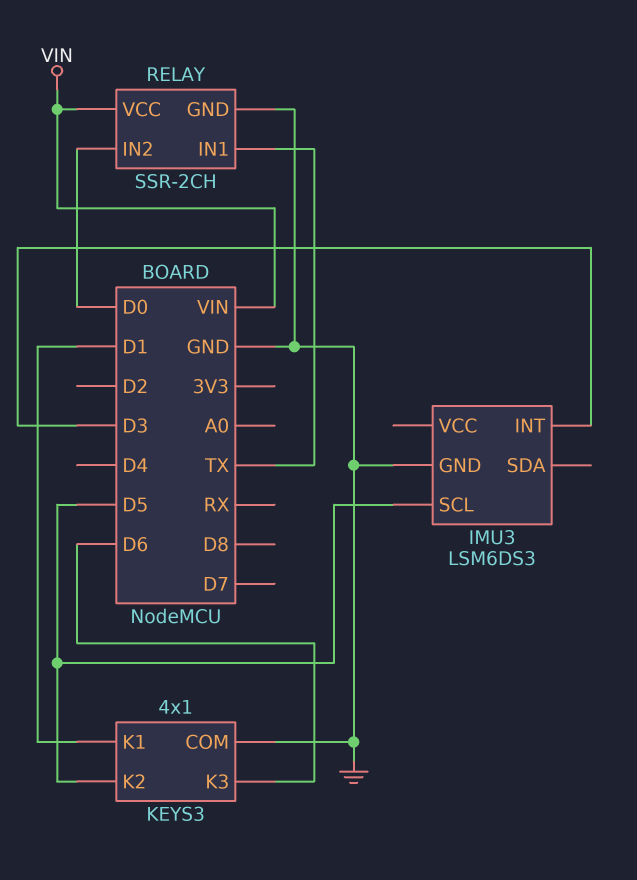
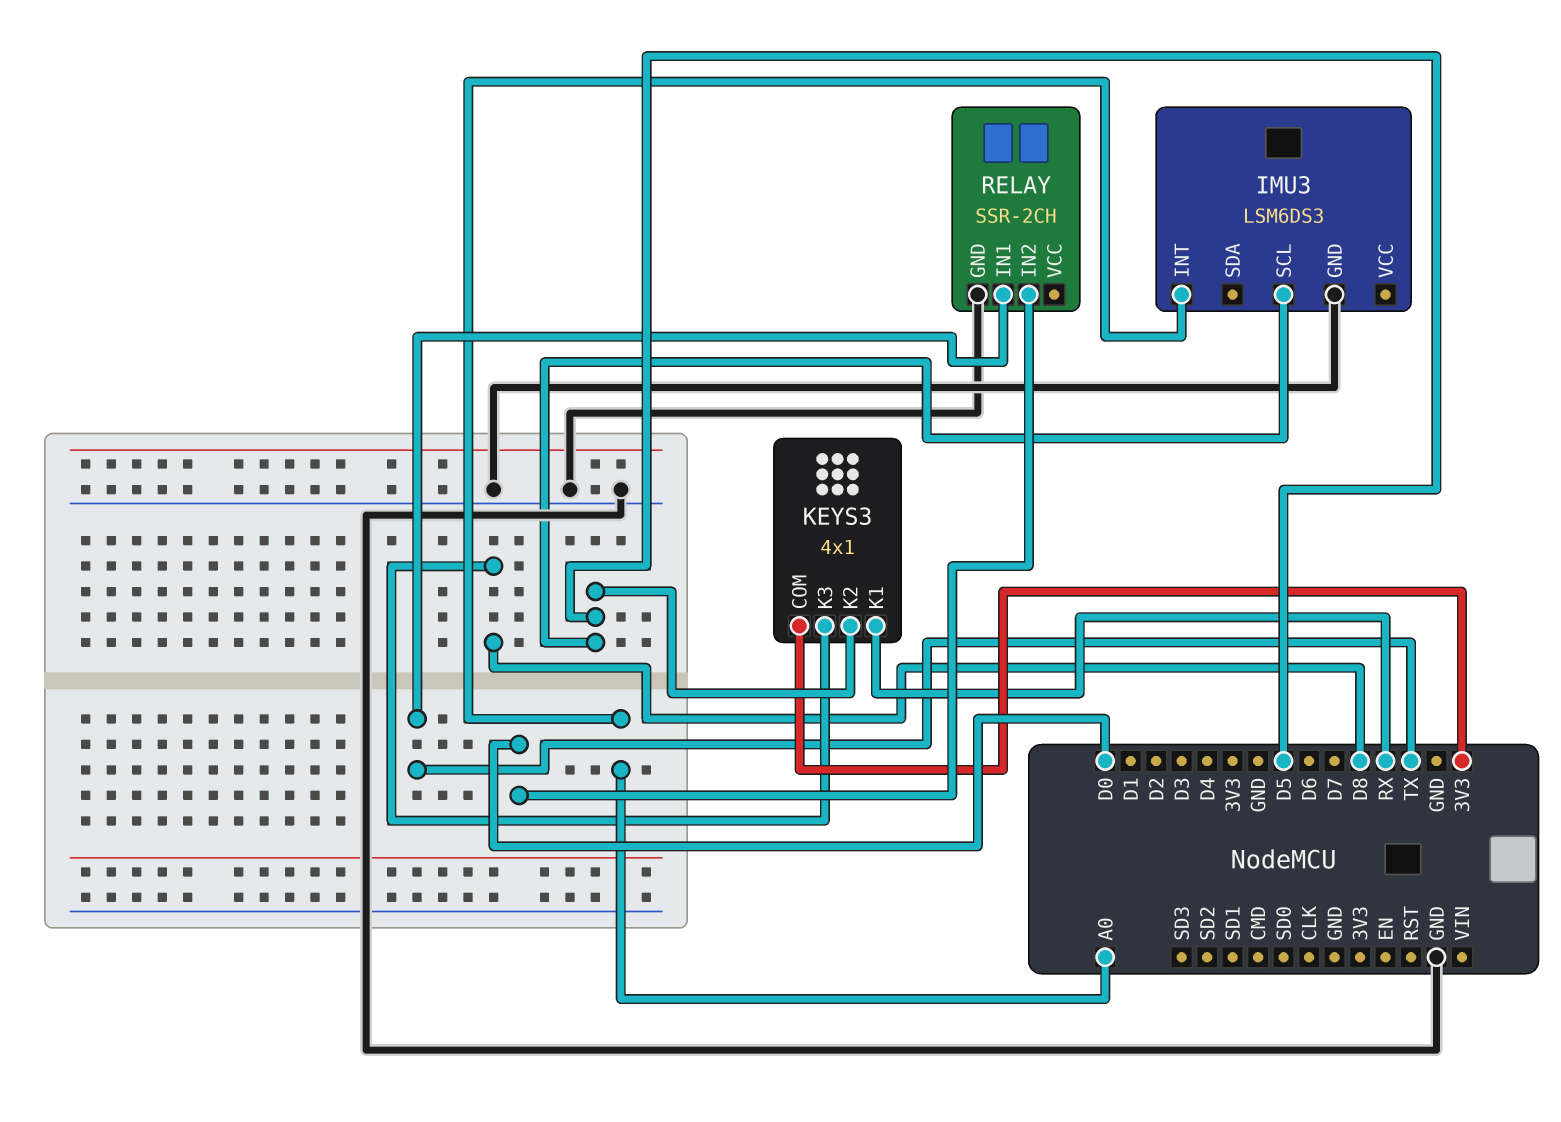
IMU3 pin INT: D3 -> A0
KEYS3 pin COM: GND -> 3V3
KEYS3 pin K1: D1 -> RX
KEYS3 pin K3: D6 -> D8
RELAY pin VCC: VIN -> none

